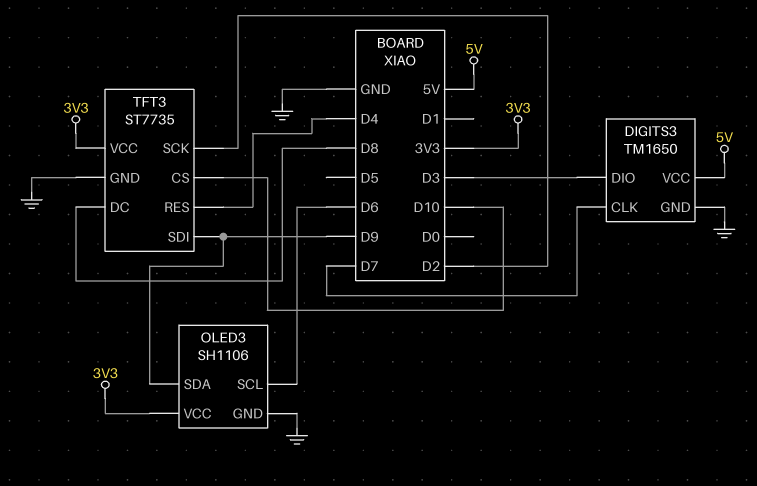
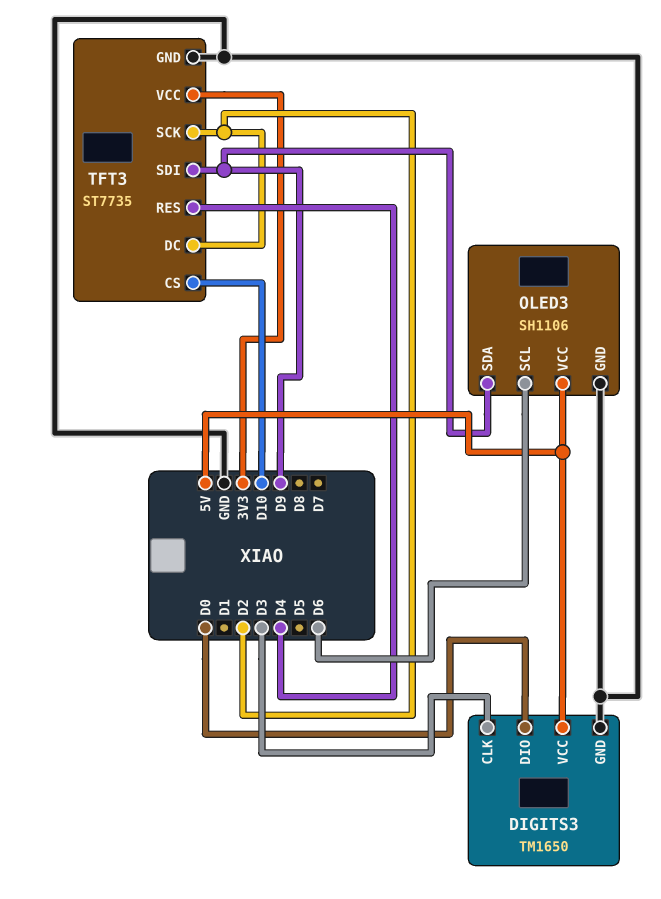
DIGITS3 pin CLK: D7 -> D3
DIGITS3 pin DIO: D3 -> D0
OLED3 pin VCC: 3V3 -> 5V
TFT3 pin DC: D8 -> D2

